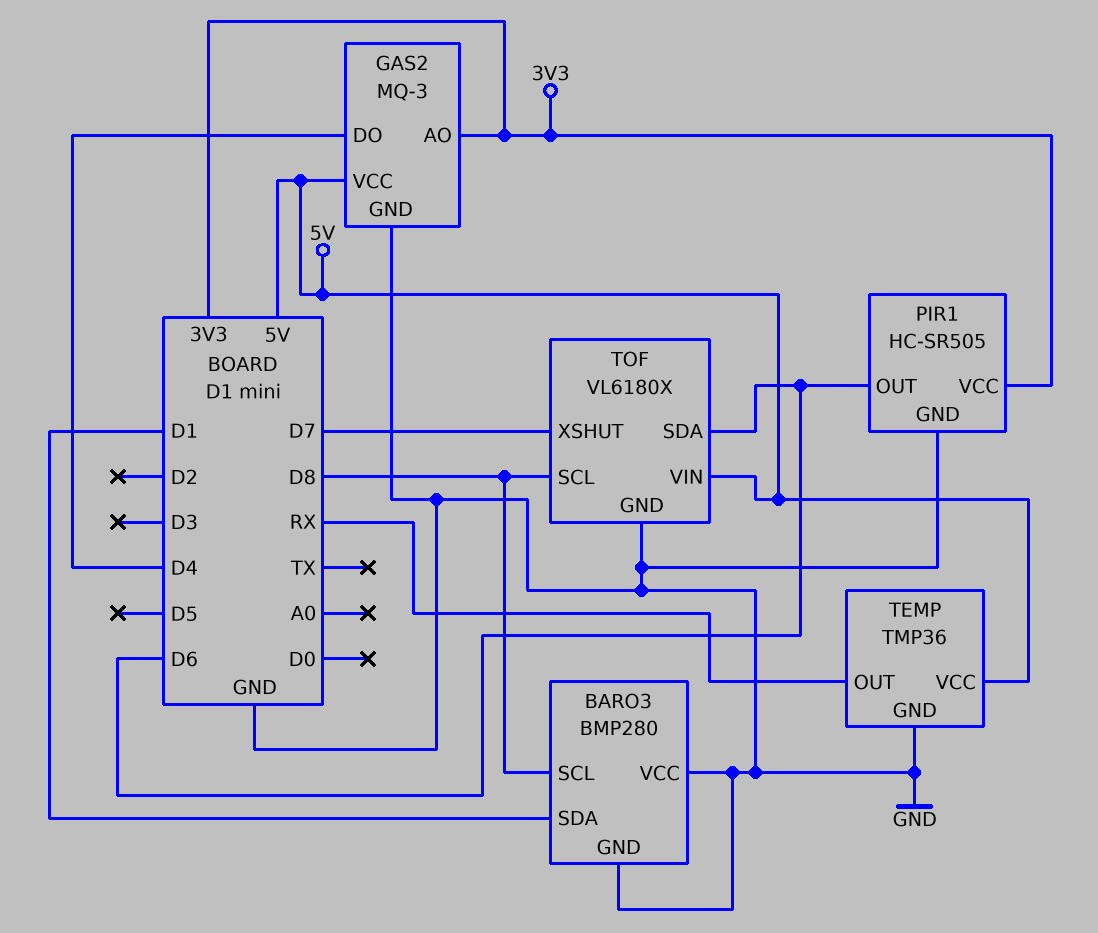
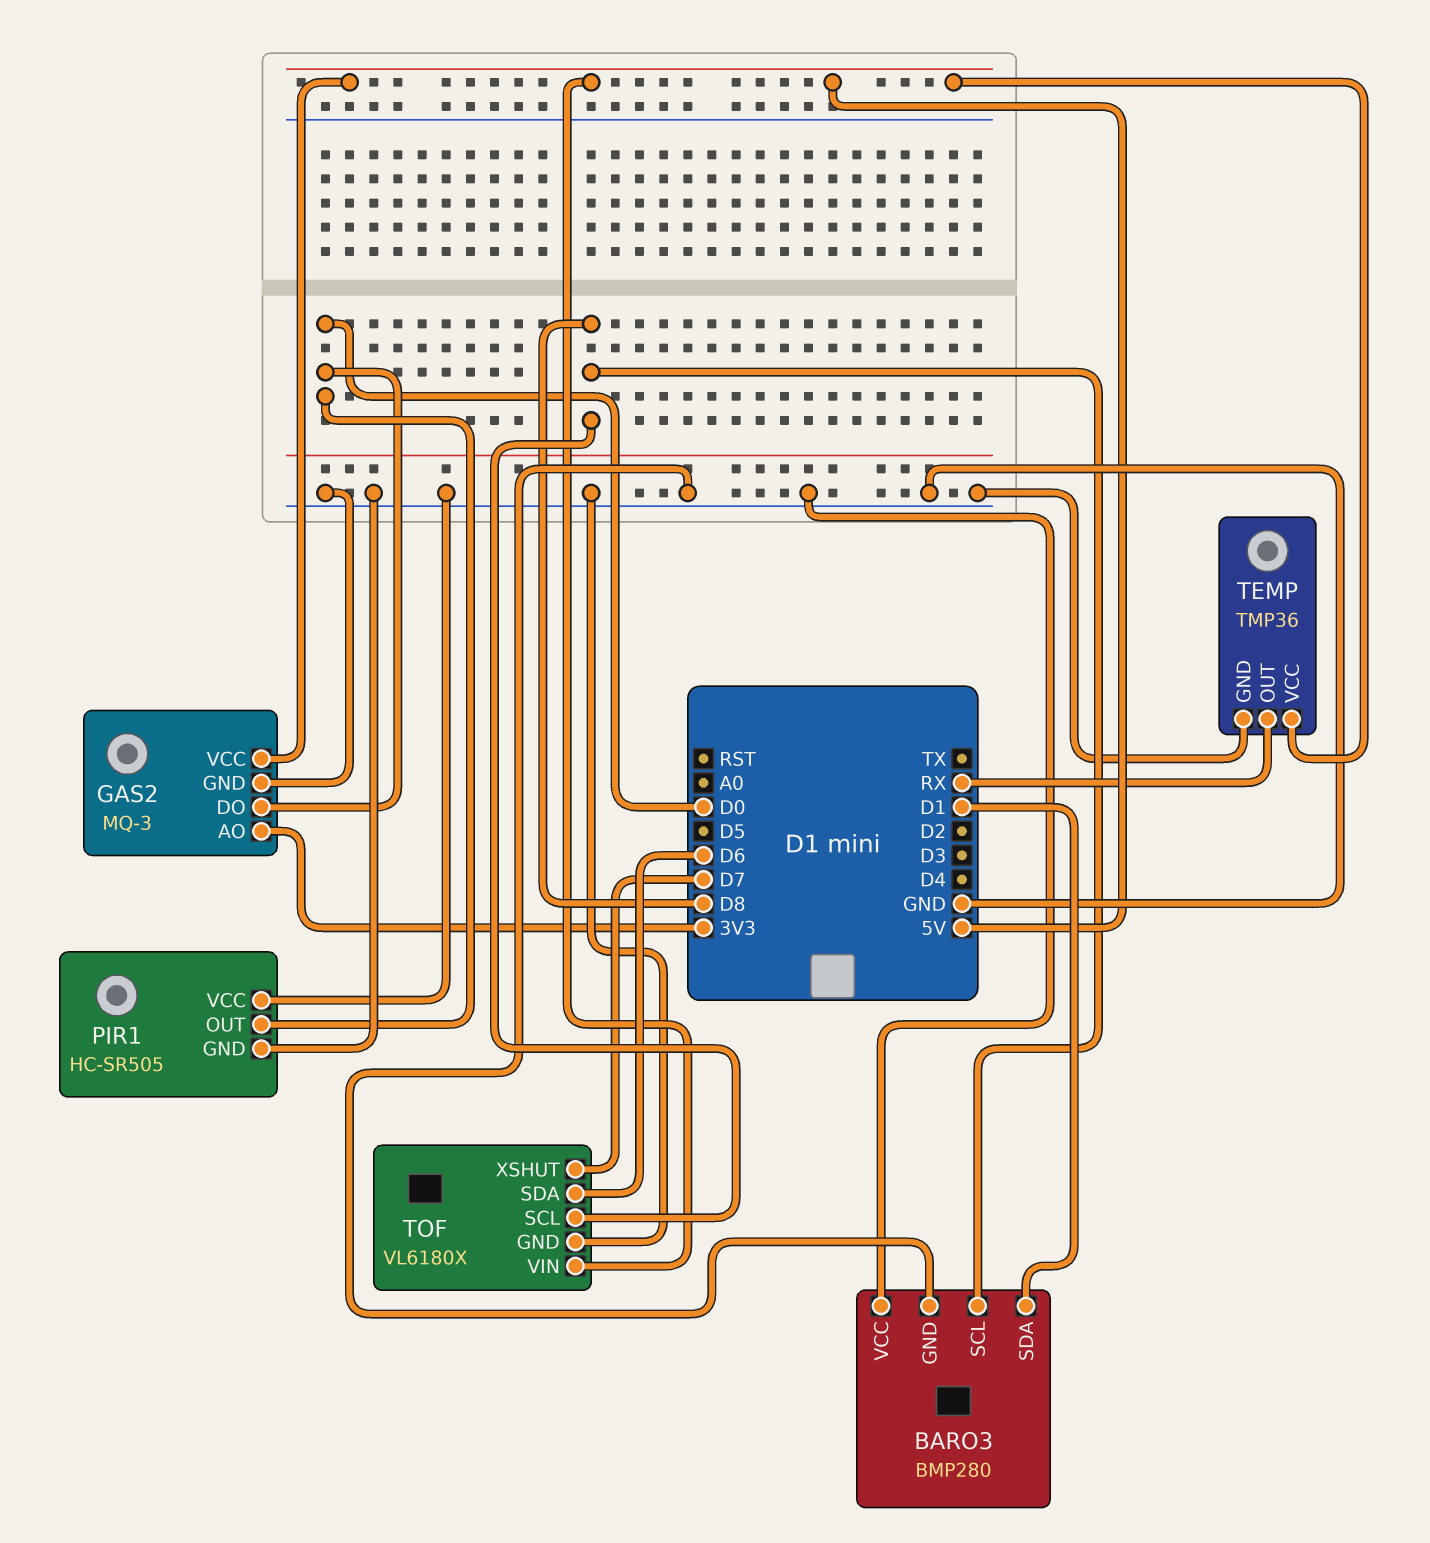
GAS2 pin DO: D4 -> D0
PIR1 pin OUT: D6 -> D0
PIR1 pin VCC: 3V3 -> GND

